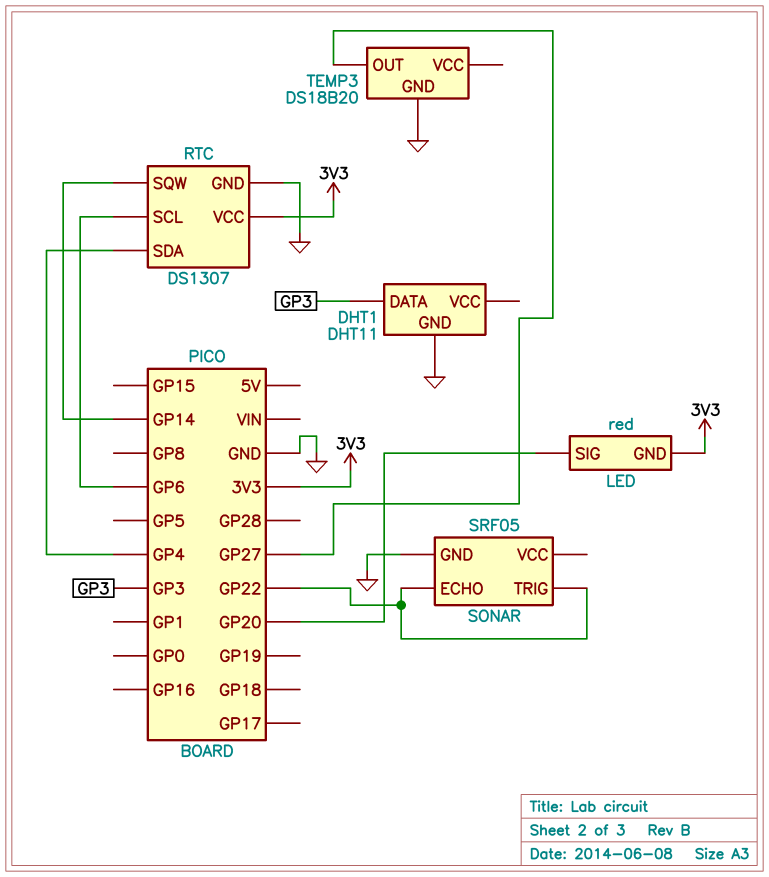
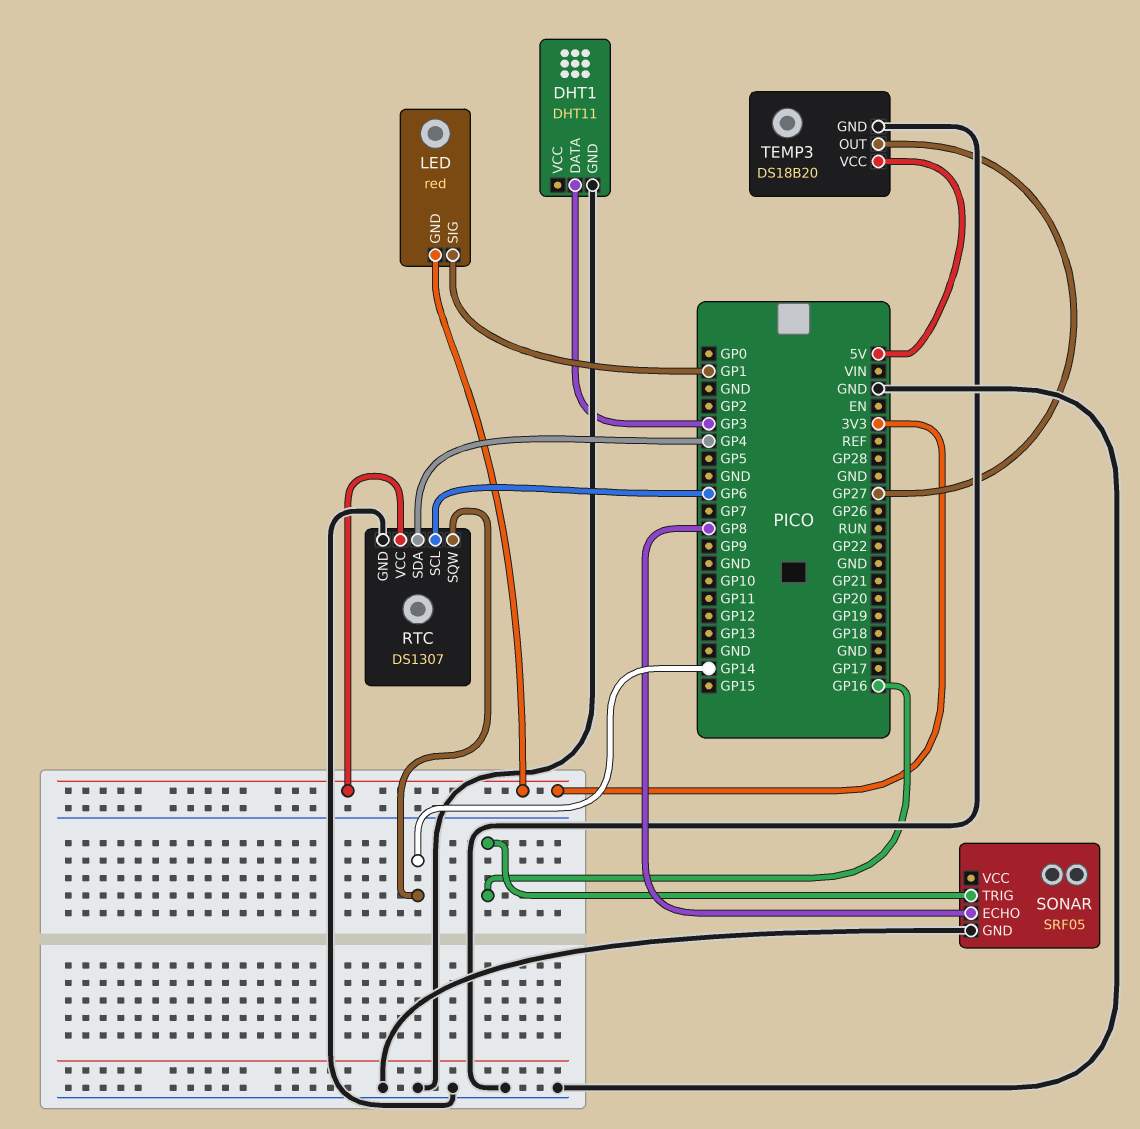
LED pin SIG: GP20 -> GP1
SONAR pin ECHO: GP22 -> GP8
SONAR pin TRIG: GP22 -> GP16
TEMP3 pin VCC: none -> 5V

